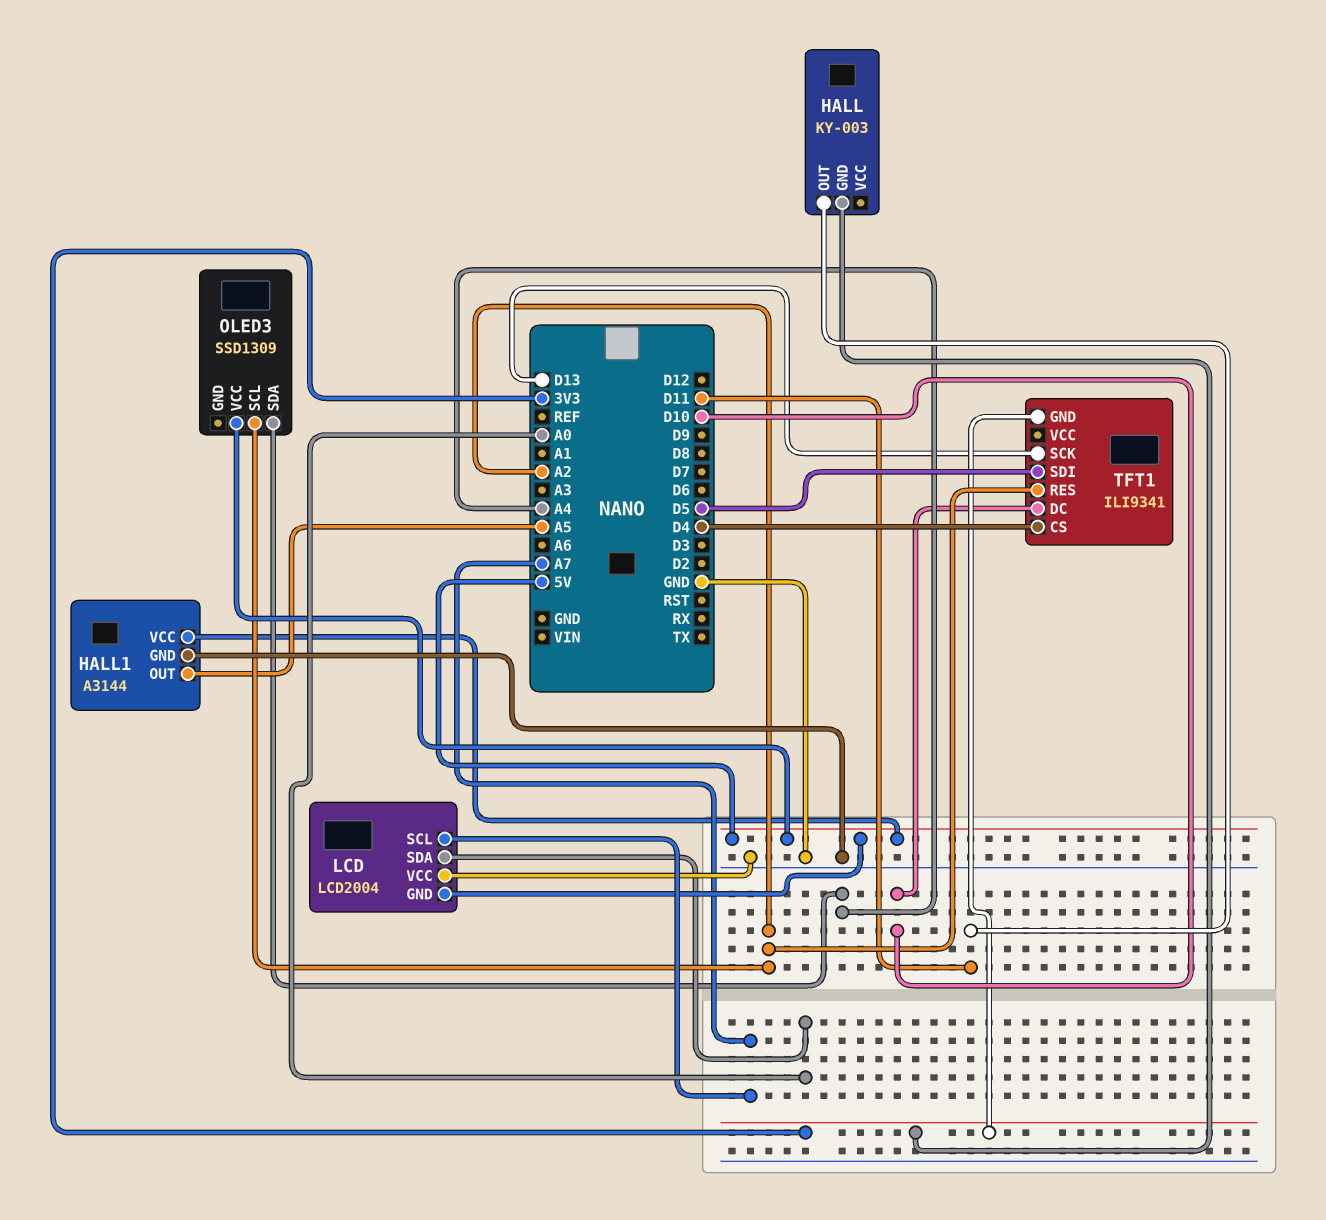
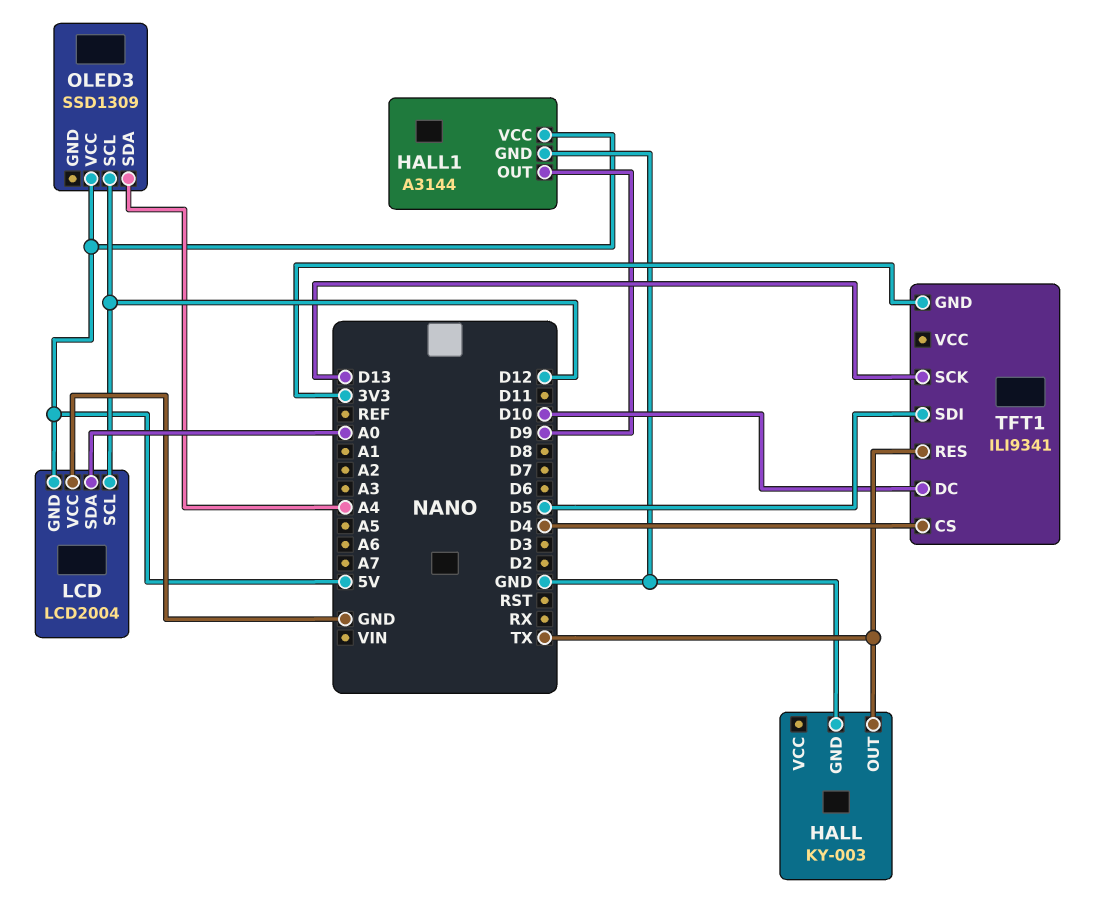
HALL pin GND: 3V3 -> GND
HALL pin OUT: D11 -> TX
HALL1 pin OUT: A5 -> D9
LCD pin SCL: A7 -> D12
OLED3 pin SCL: A2 -> D12
TFT1 pin RES: A2 -> TX

